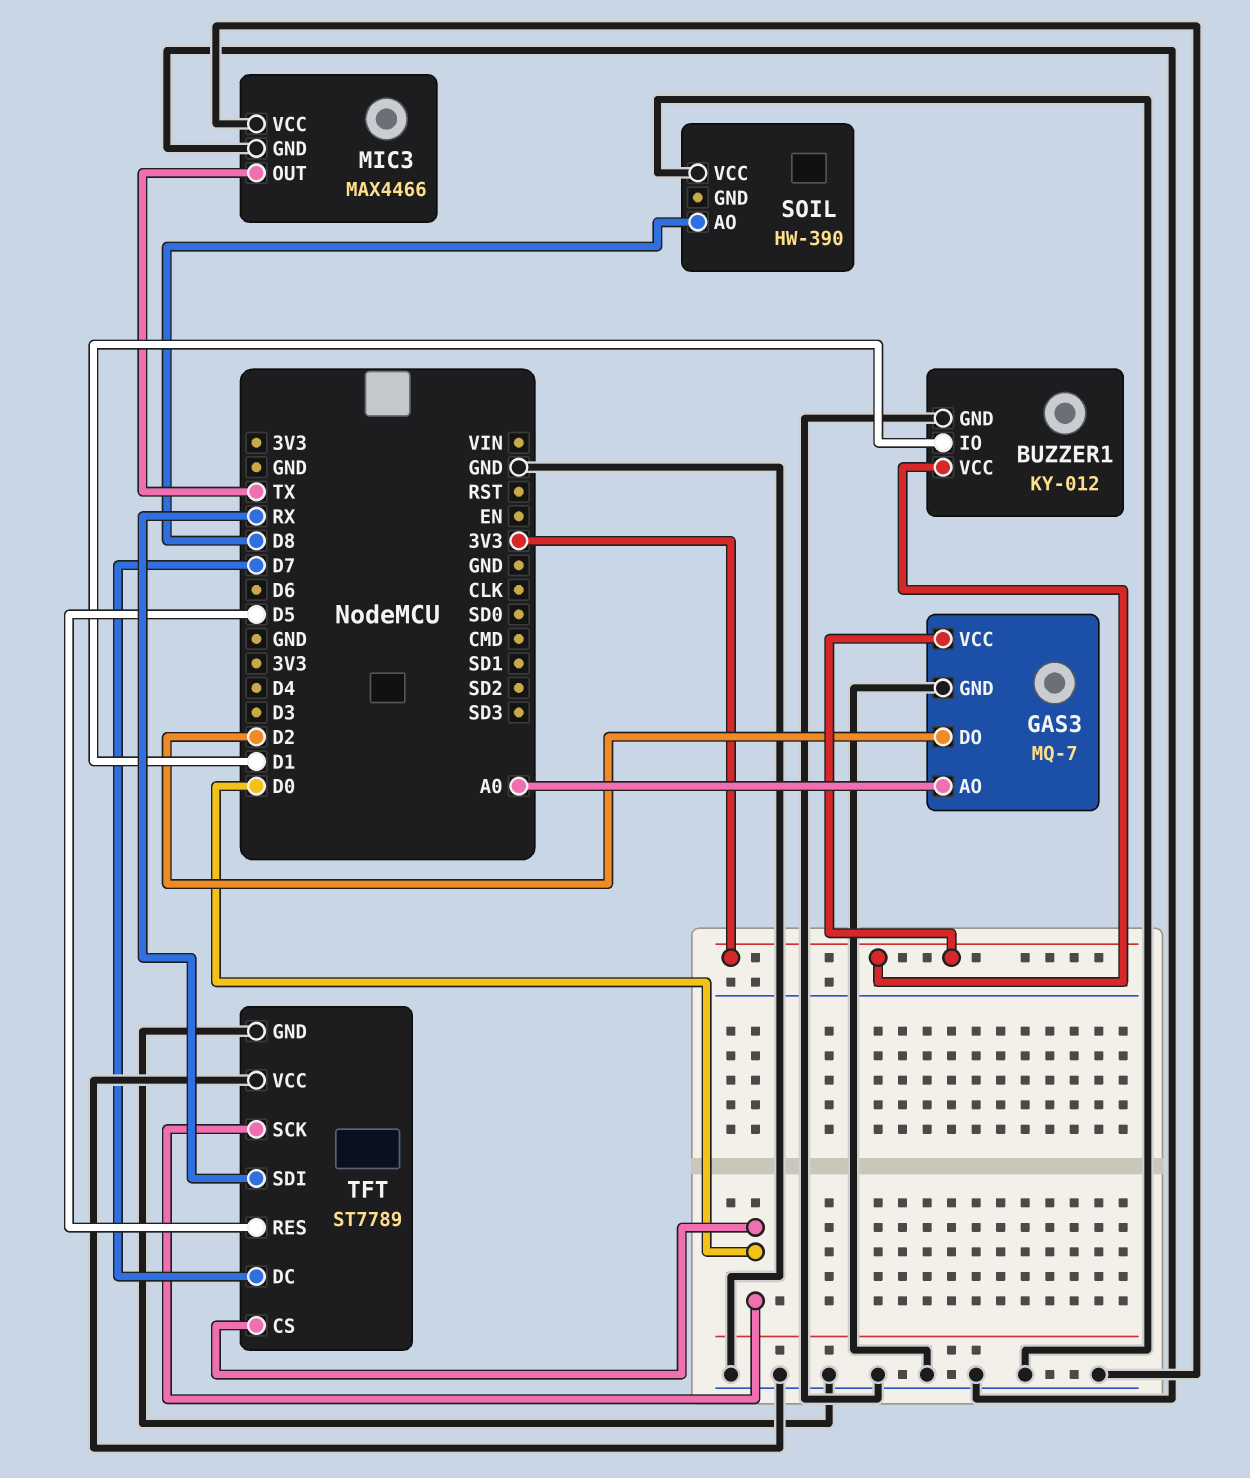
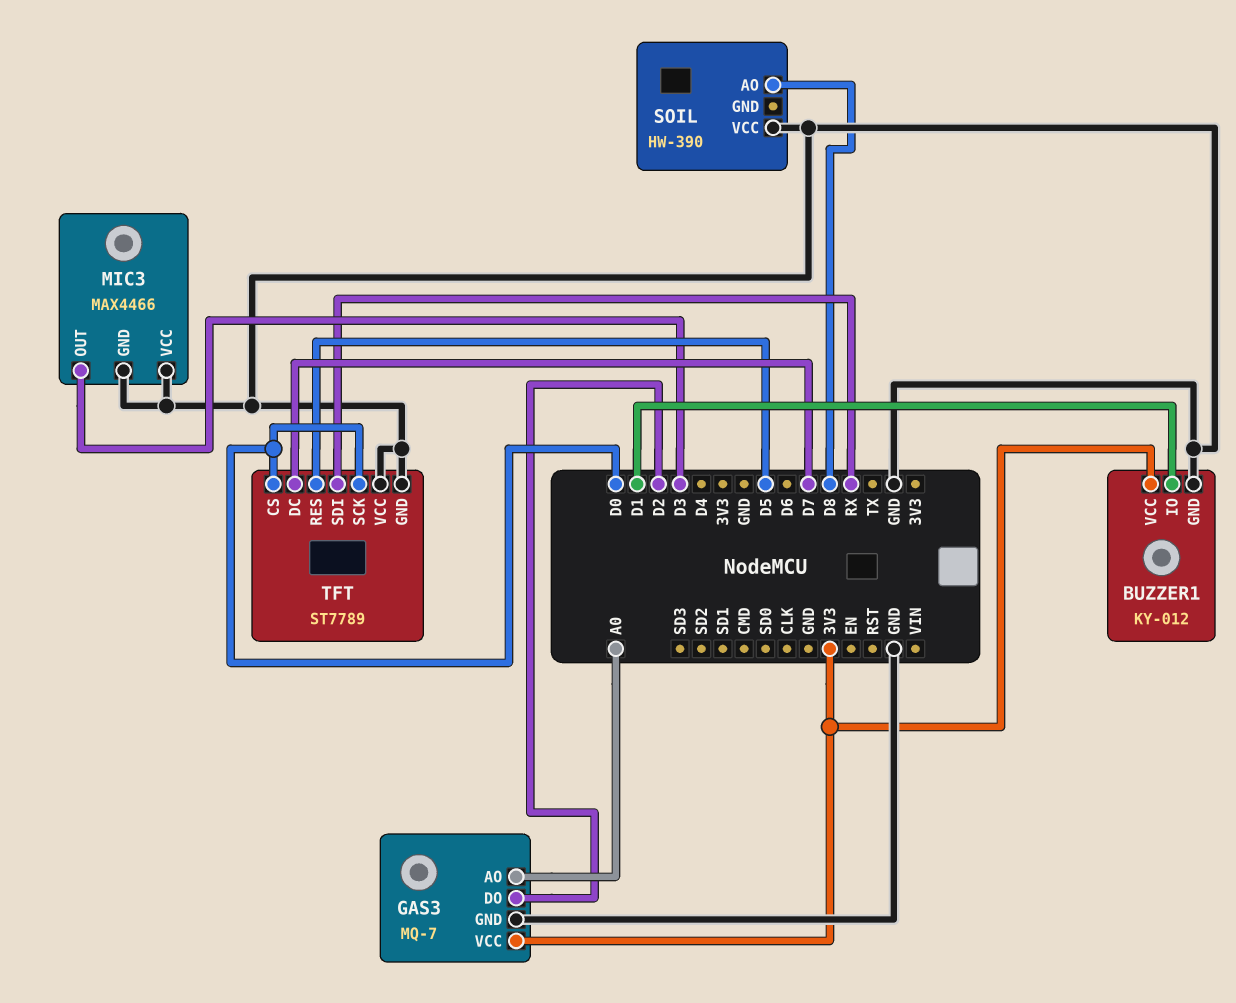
MIC3 pin OUT: TX -> D3

